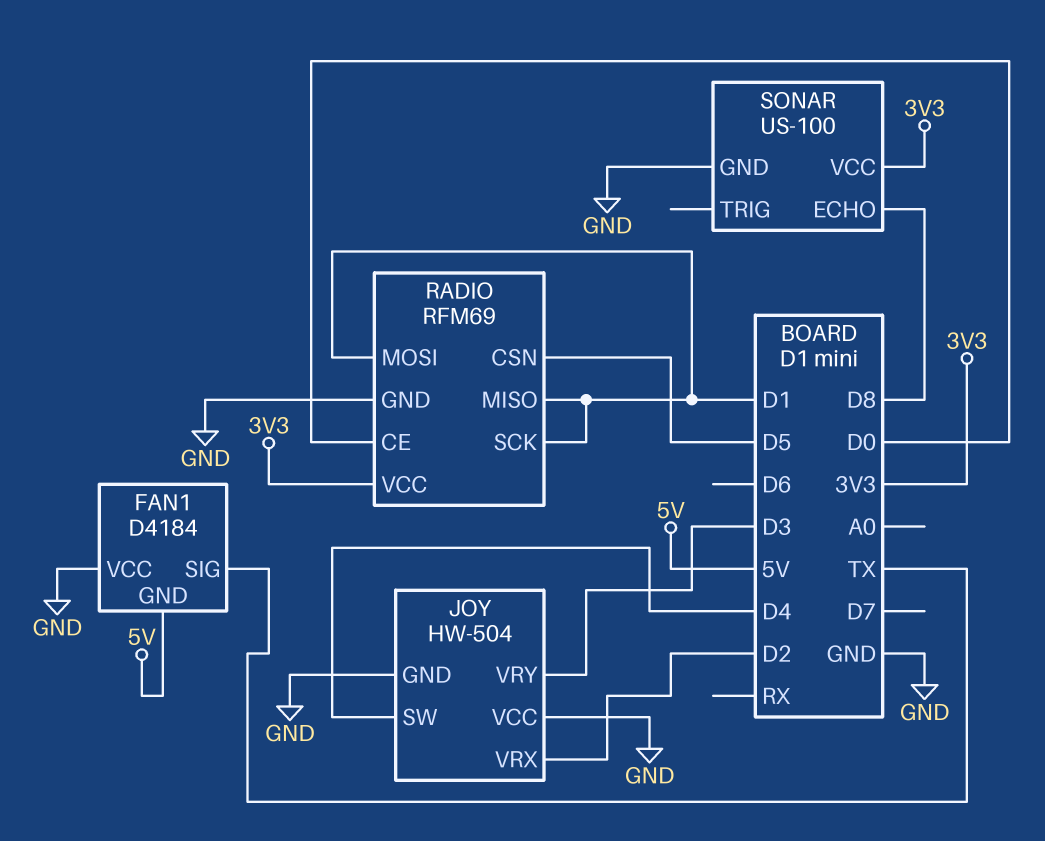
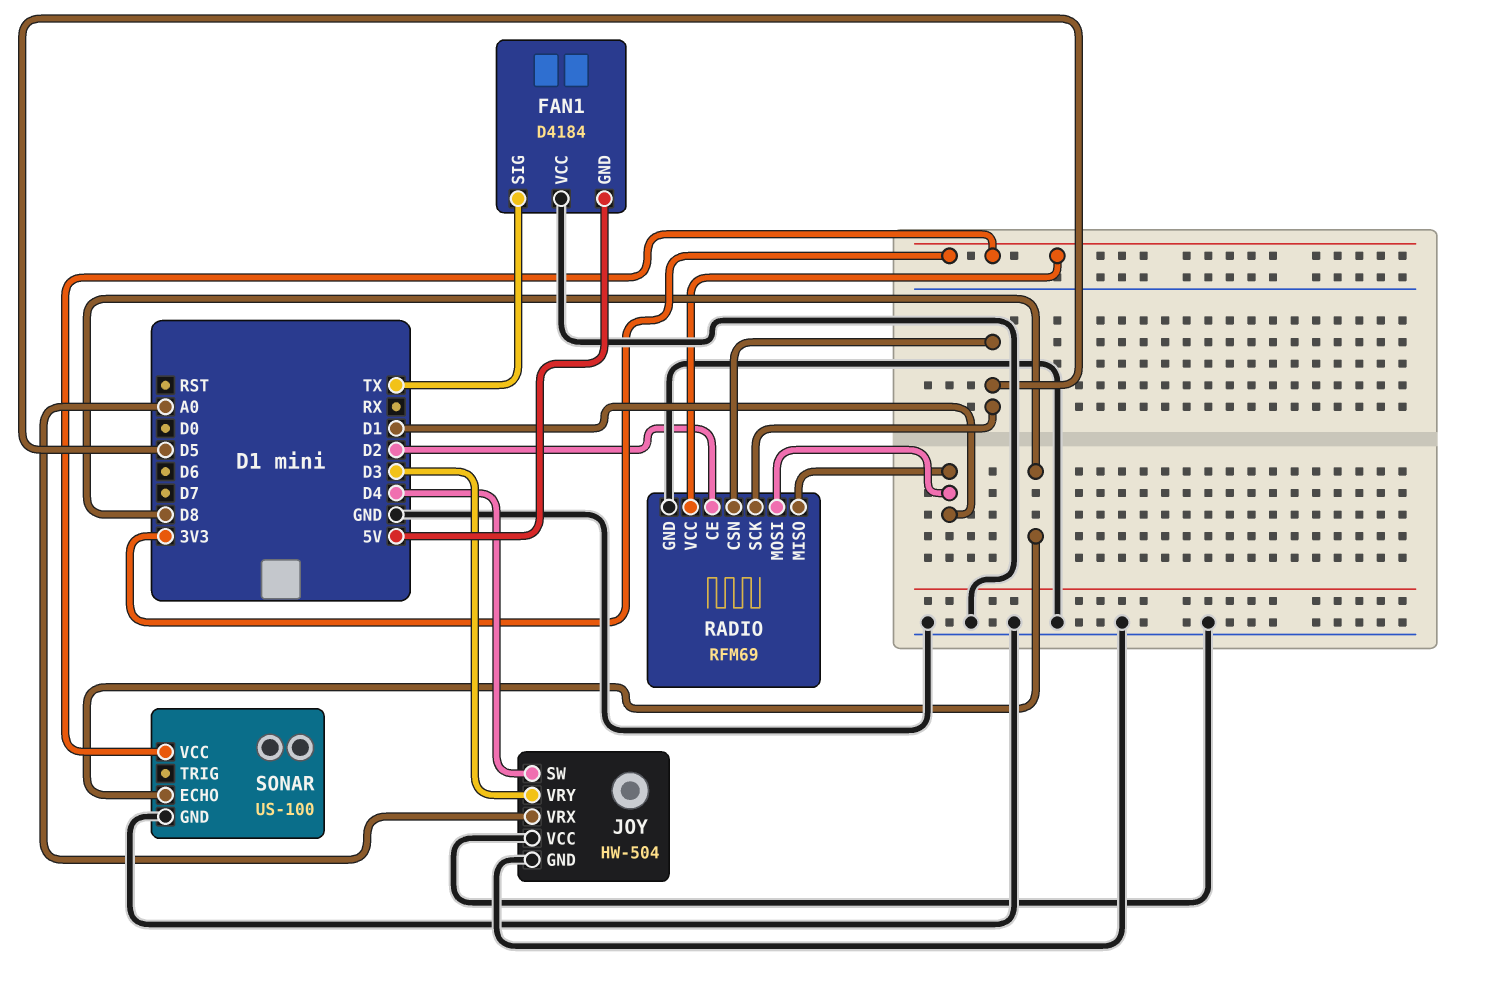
JOY pin VRX: D2 -> A0
RADIO pin CE: D0 -> D2
RADIO pin SCK: D1 -> D5

